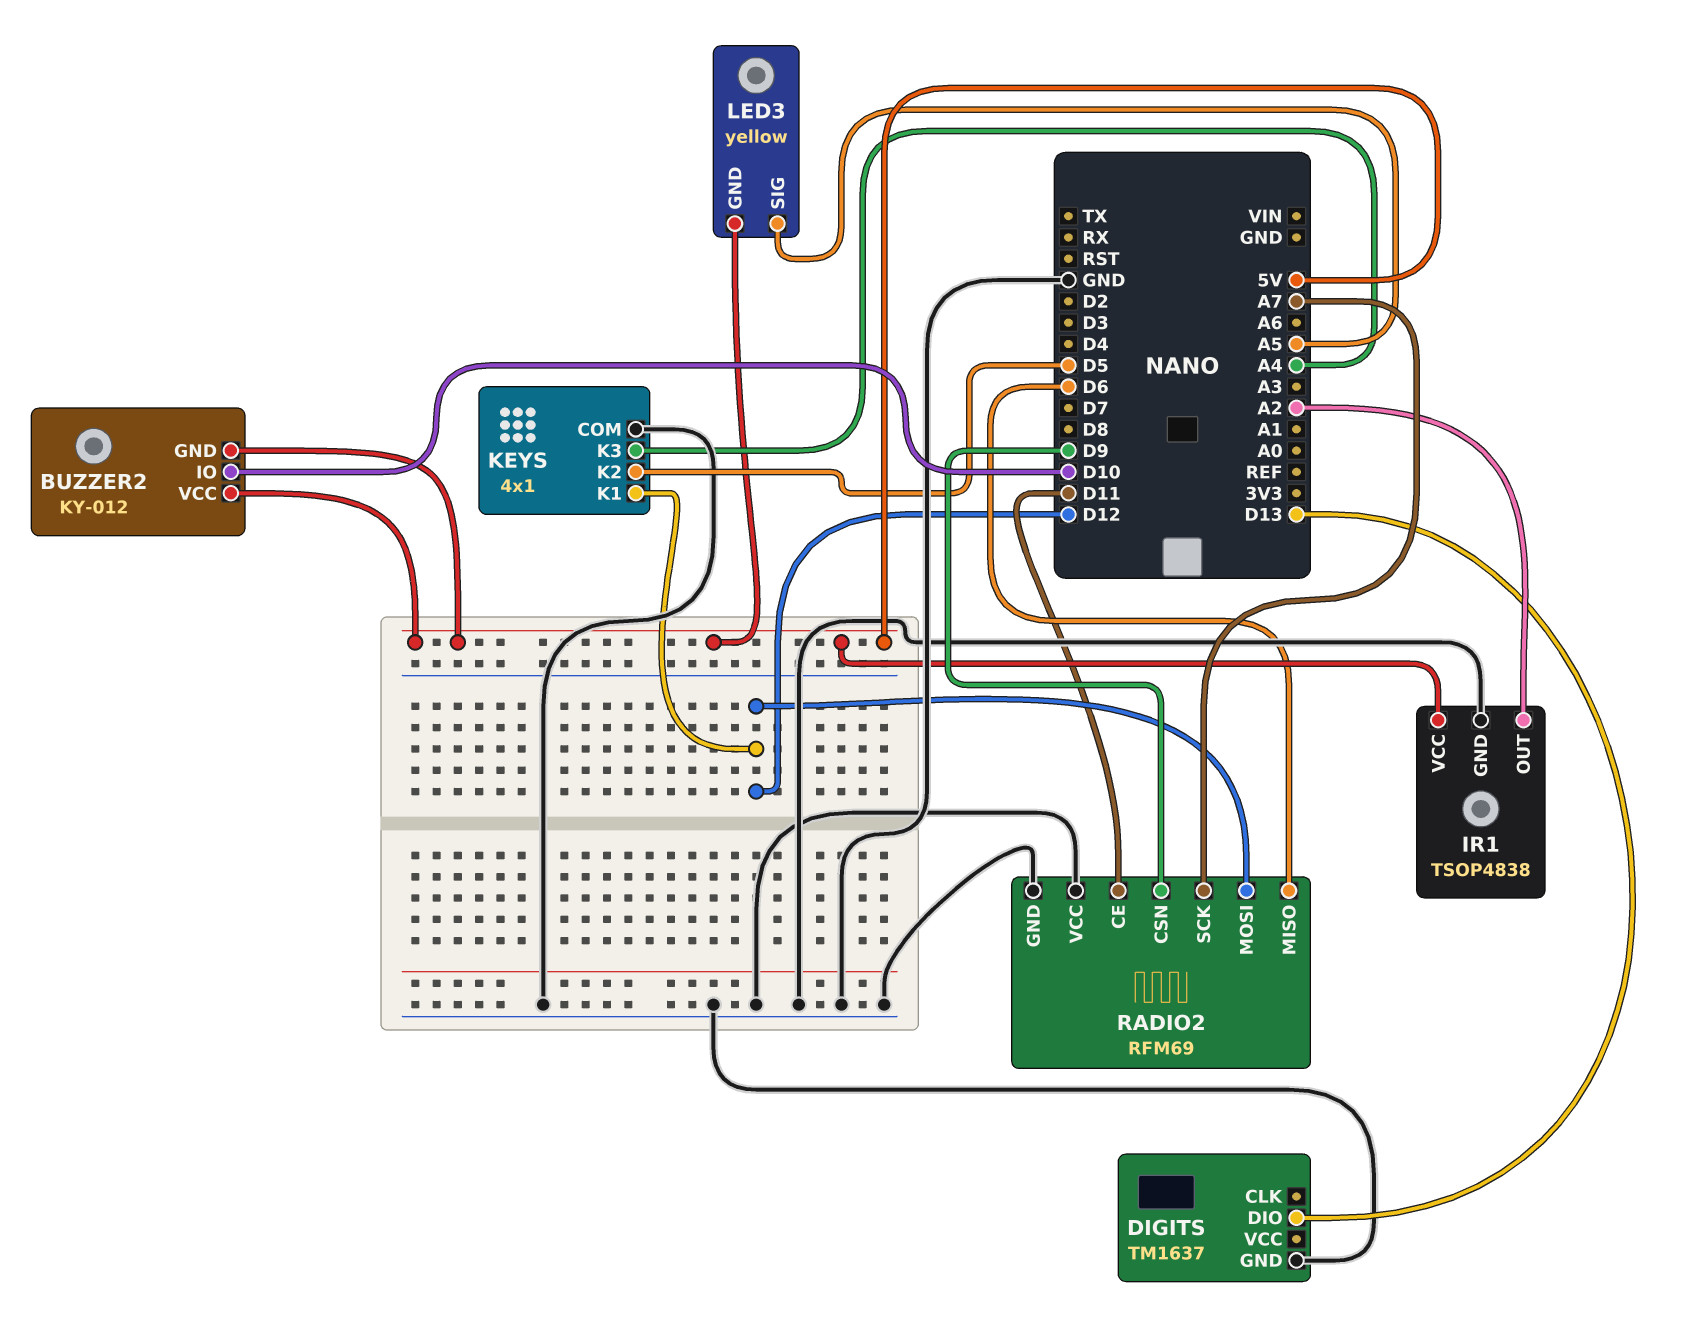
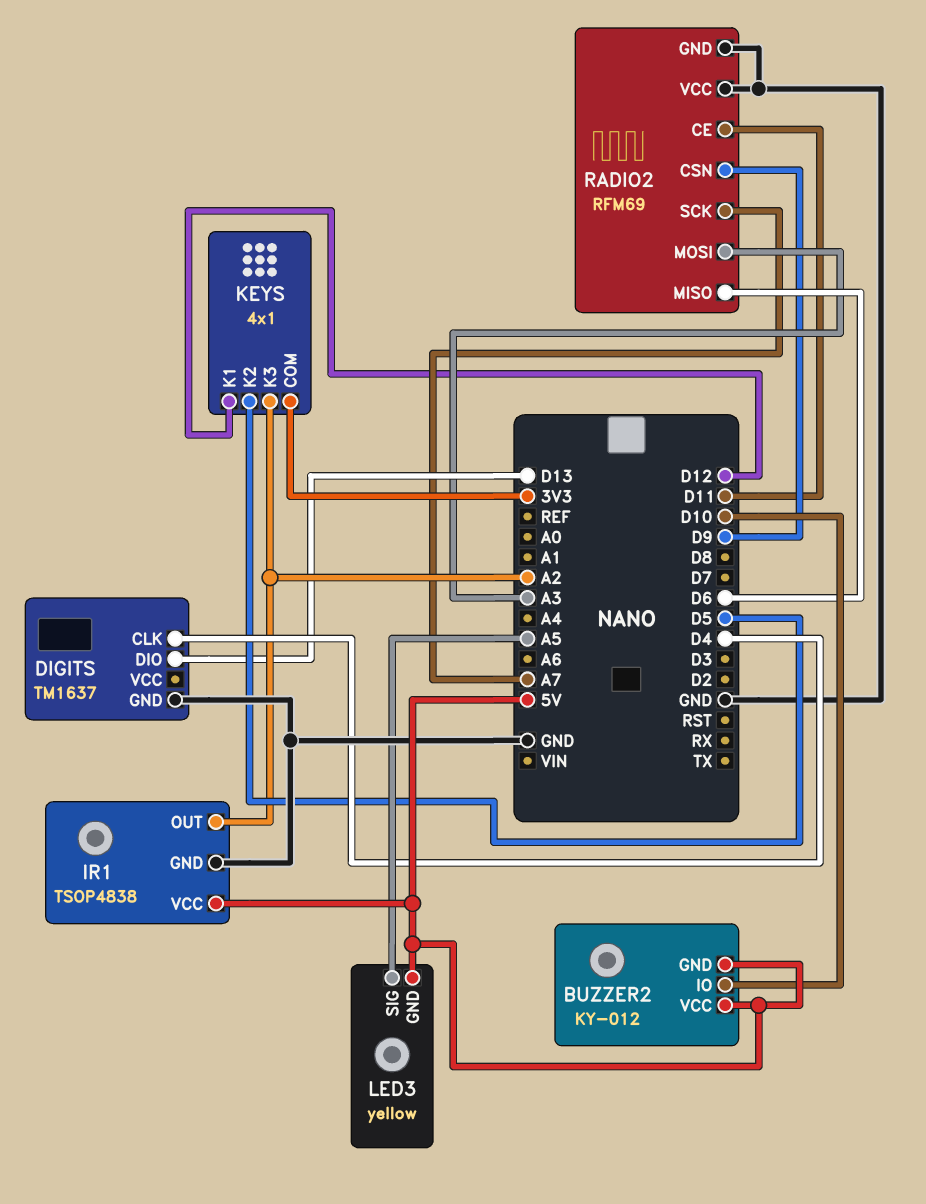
DIGITS pin CLK: none -> D4
KEYS pin COM: GND -> 3V3
KEYS pin K3: A4 -> A2
RADIO2 pin MOSI: D12 -> A3

